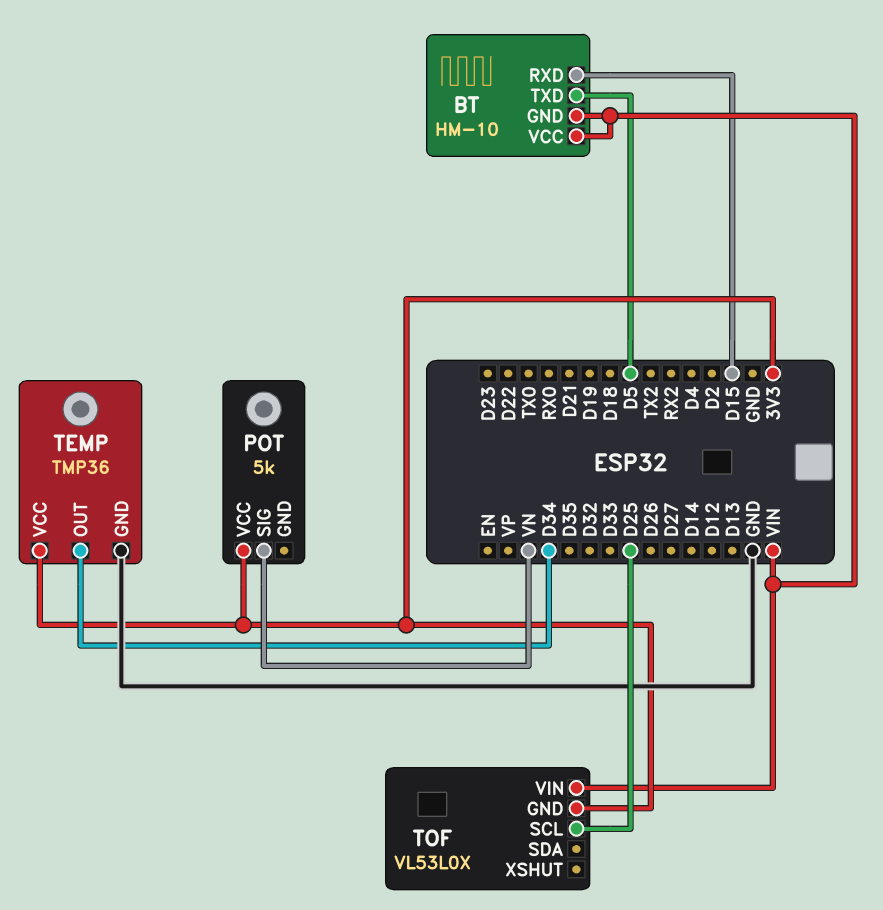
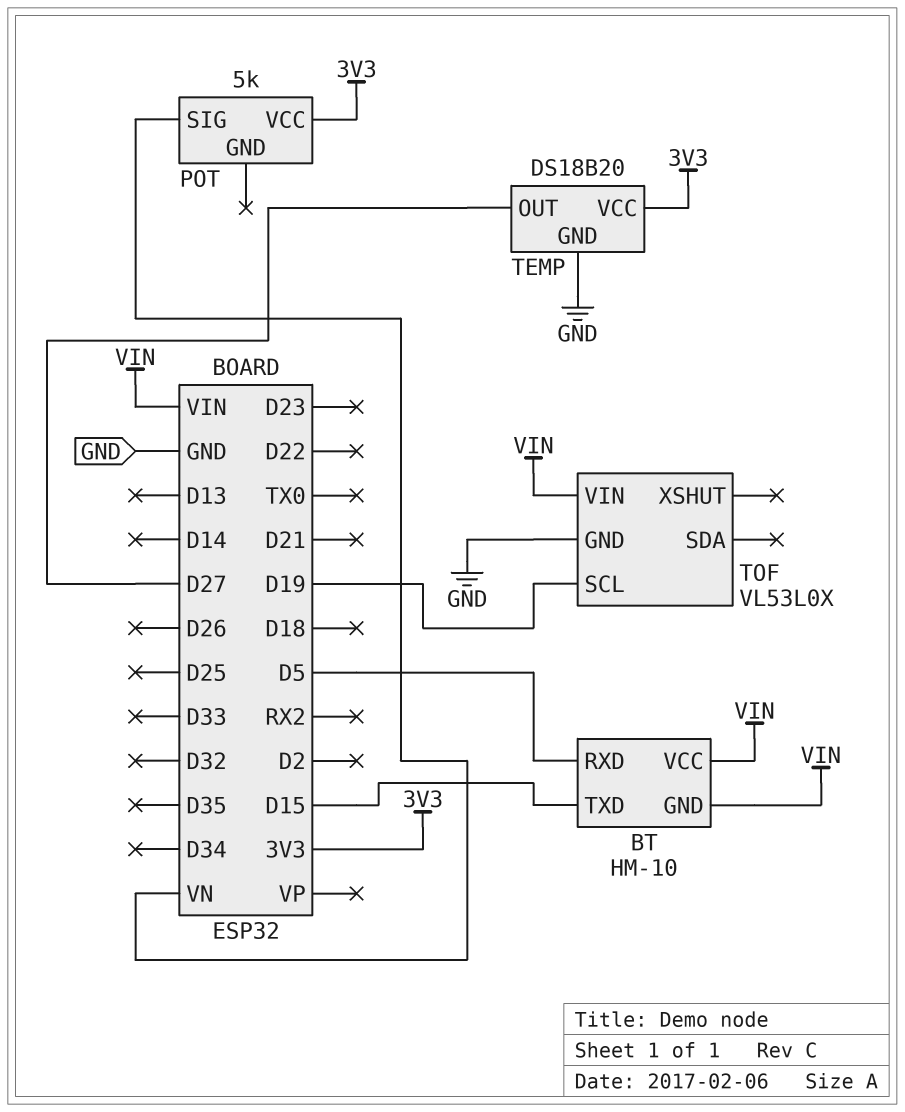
BT pin RXD: D15 -> D5
BT pin TXD: D5 -> D15
TEMP: TMP36 -> DS18B20
TEMP pin OUT: D34 -> D27
TOF pin GND: 3V3 -> GND
TOF pin SCL: D25 -> D19

